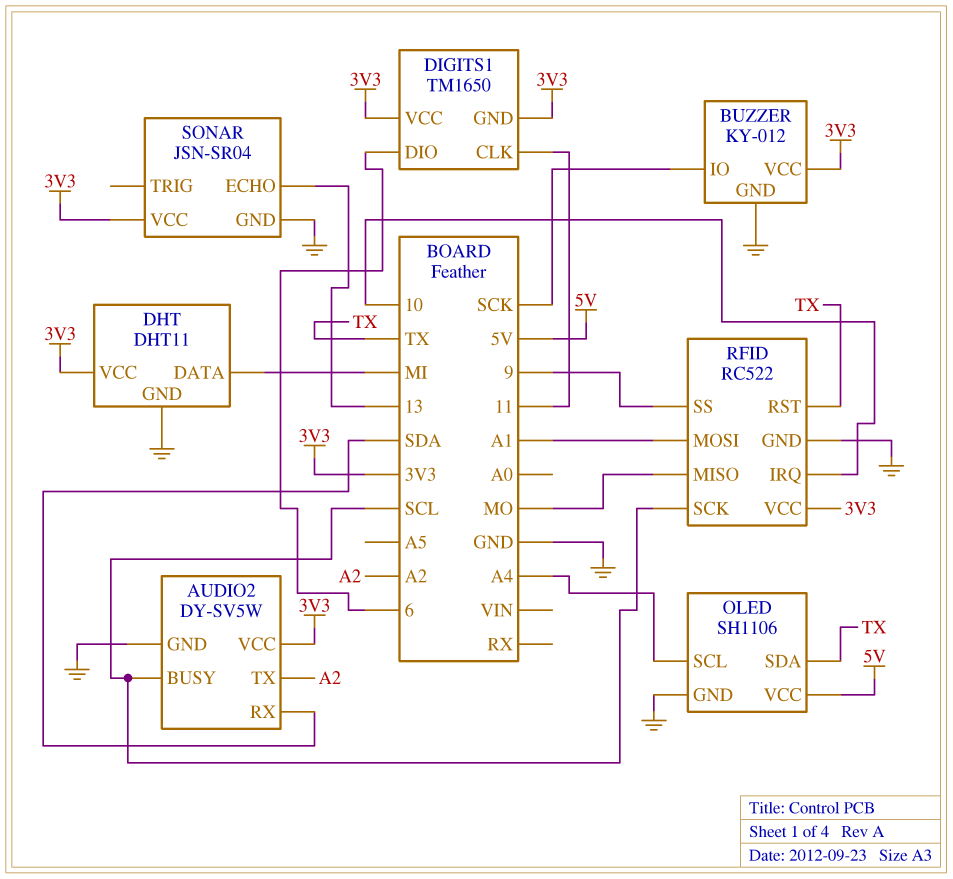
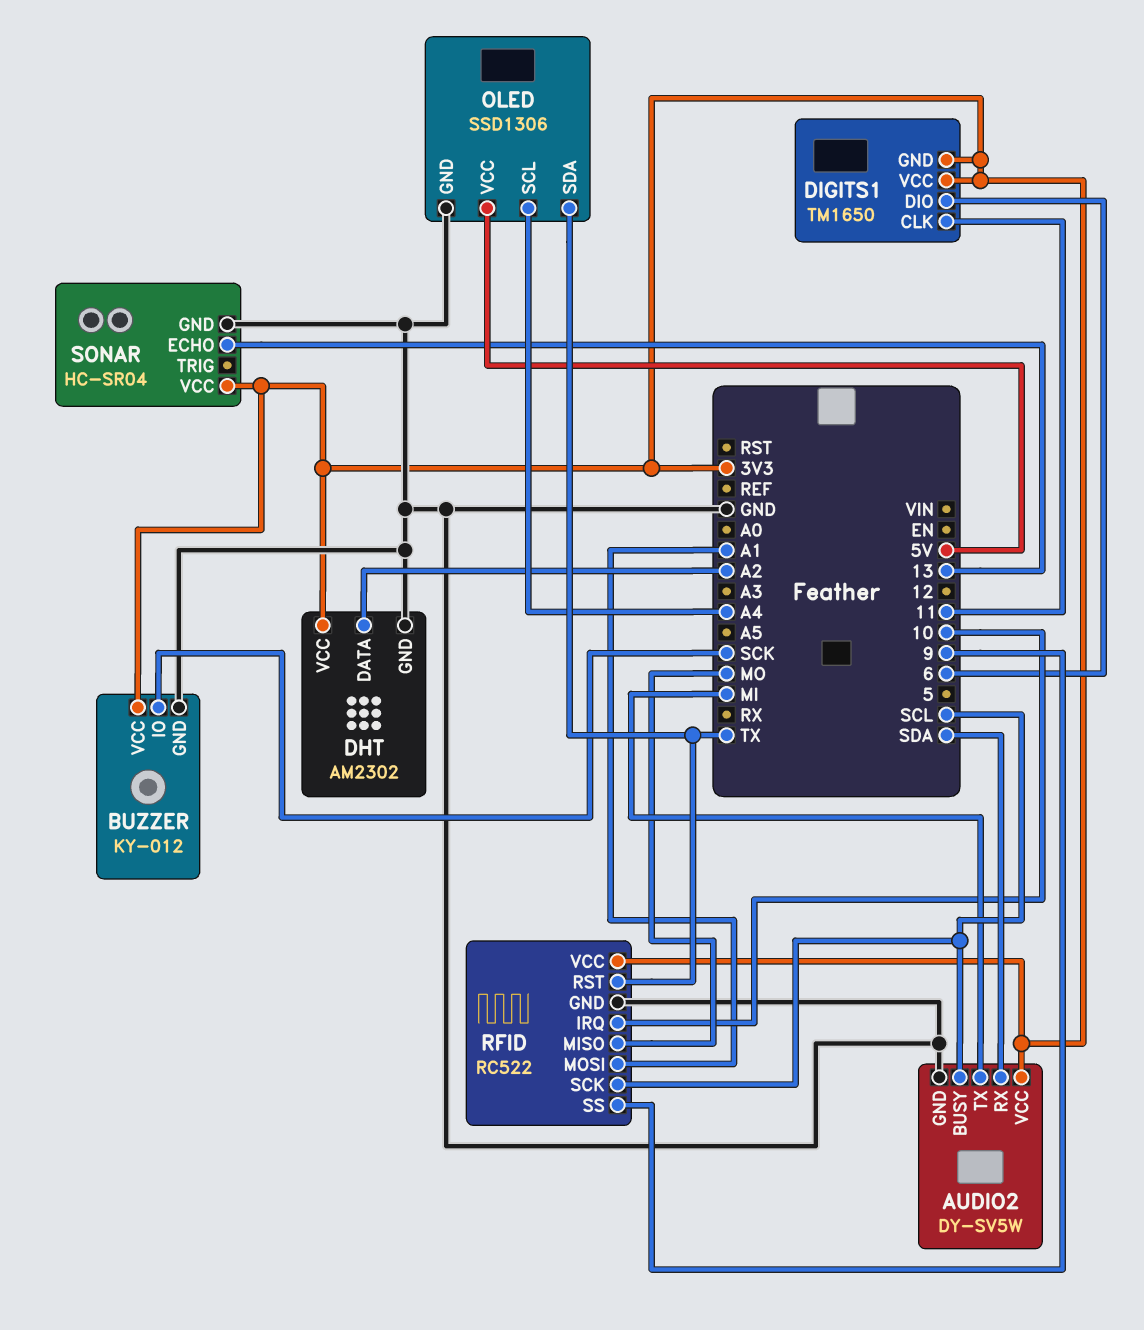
AUDIO2 pin TX: A2 -> MI
DHT: DHT11 -> AM2302
DHT pin DATA: MI -> A2
OLED: SH1106 -> SSD1306
SONAR: JSN-SR04 -> HC-SR04

